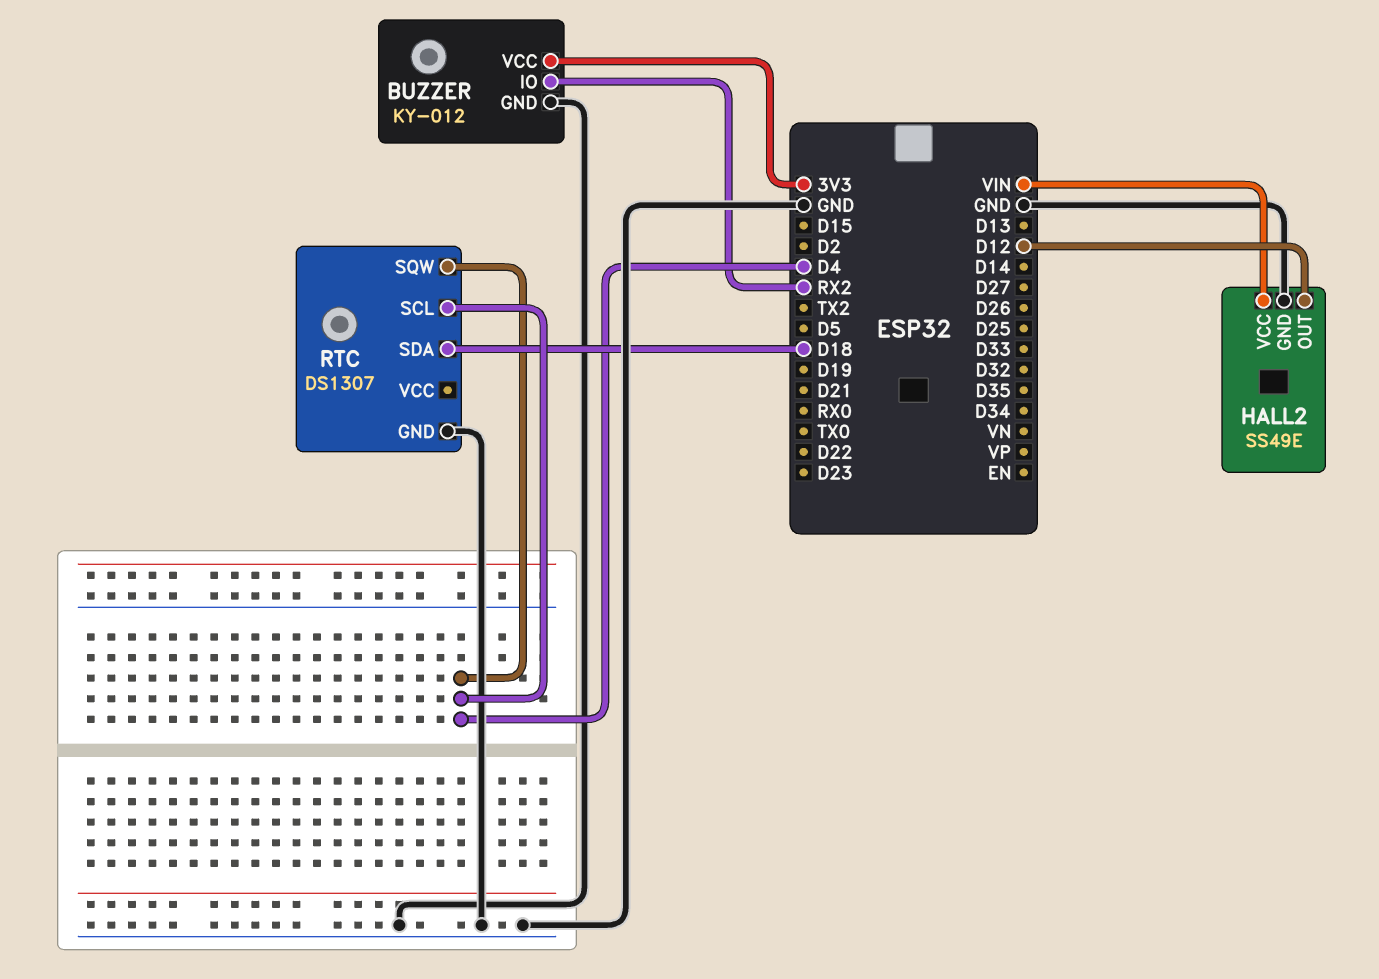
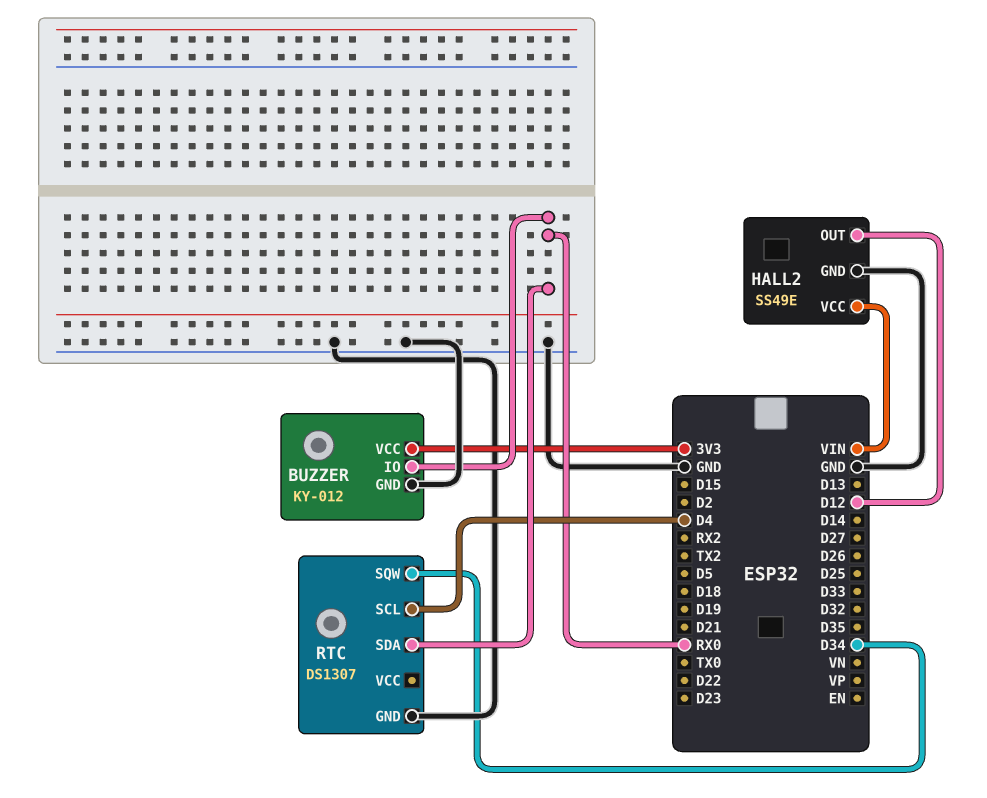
BUZZER pin IO: RX2 -> RX0
RTC pin SDA: D18 -> RX0
RTC pin SQW: D4 -> D34

